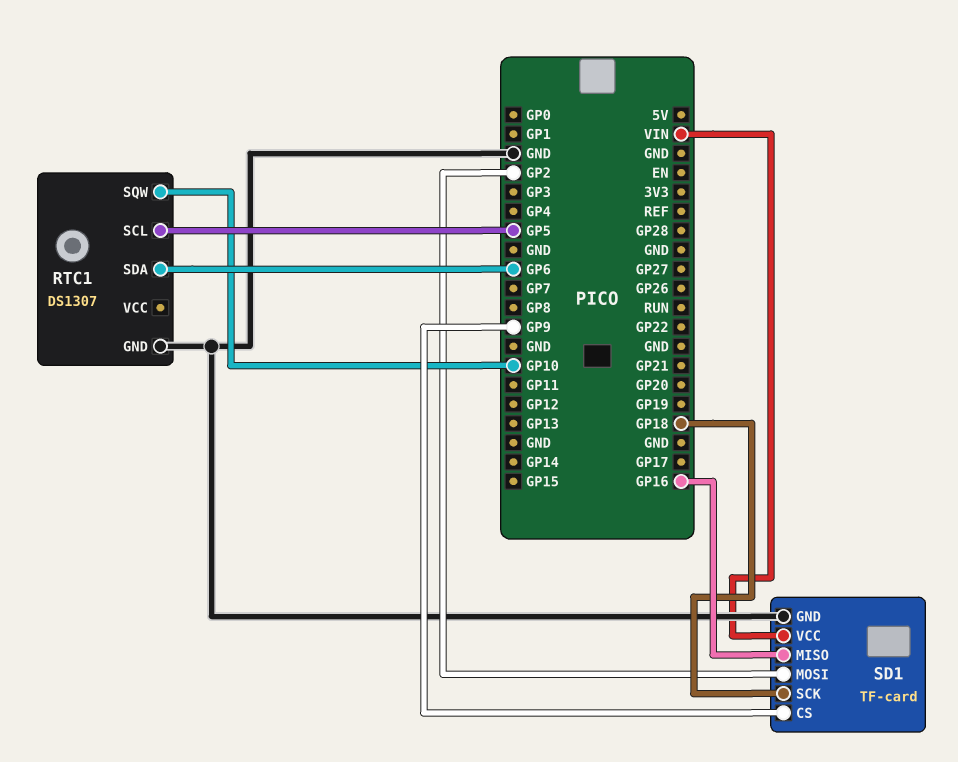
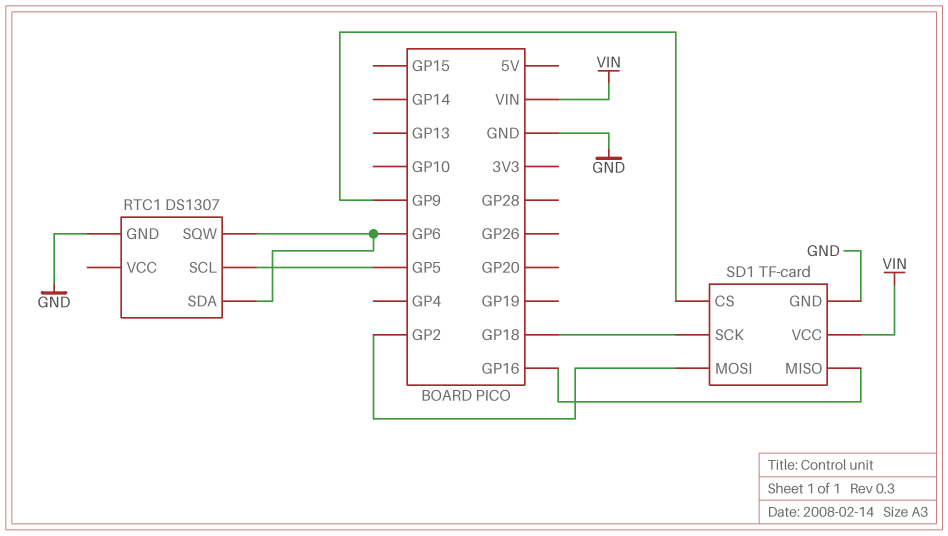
RTC1 pin SQW: GP10 -> GP6

